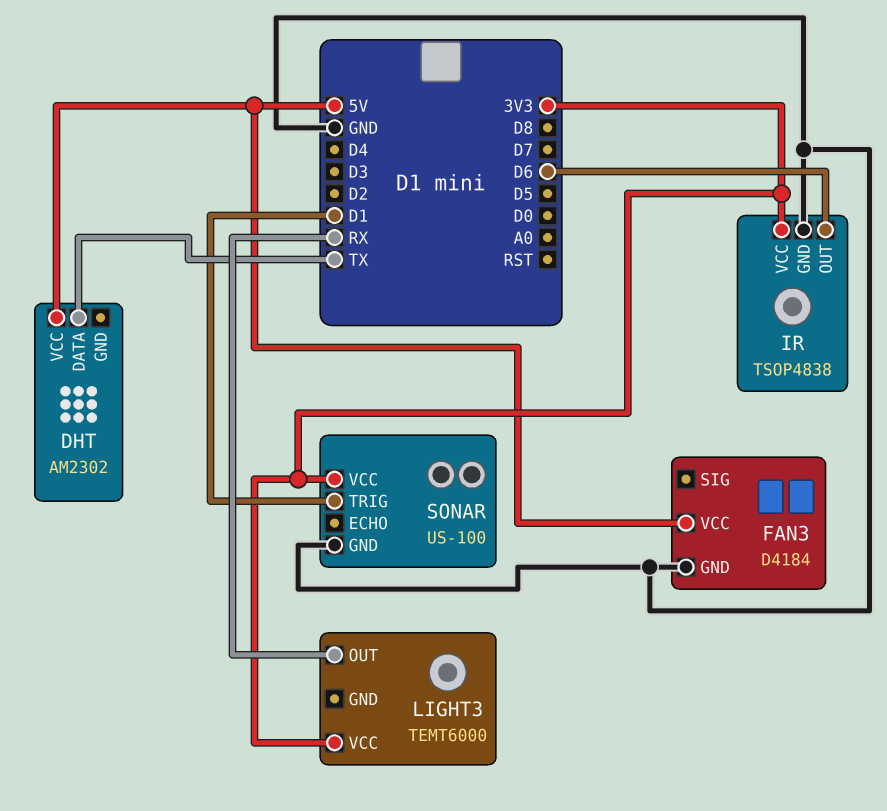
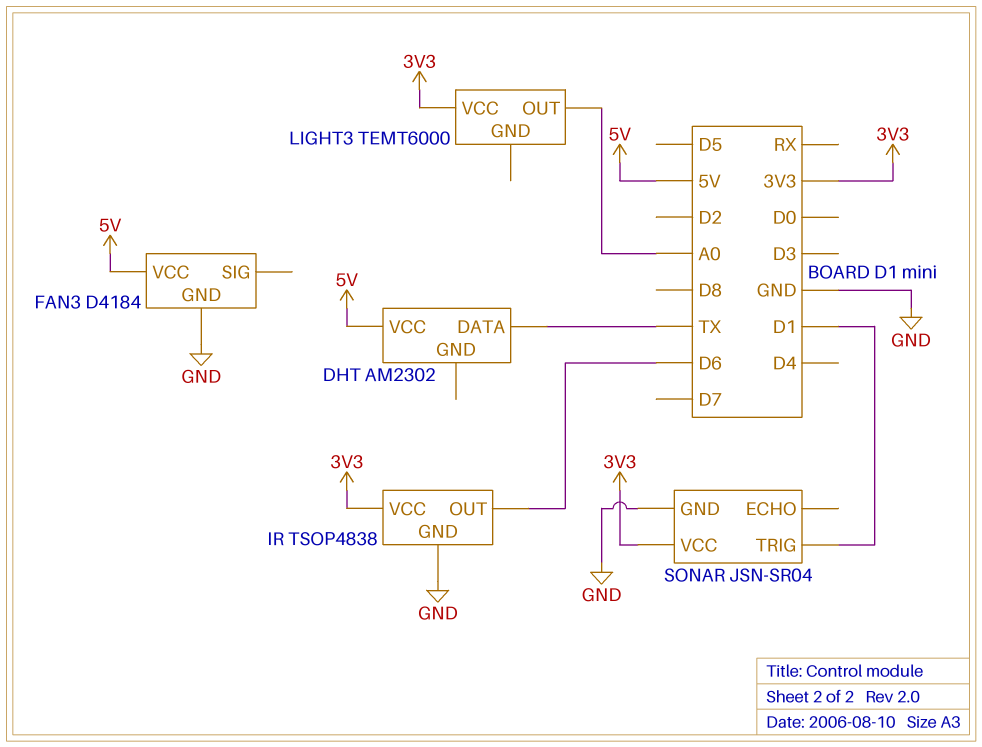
LIGHT3 pin OUT: RX -> A0
SONAR: US-100 -> JSN-SR04

